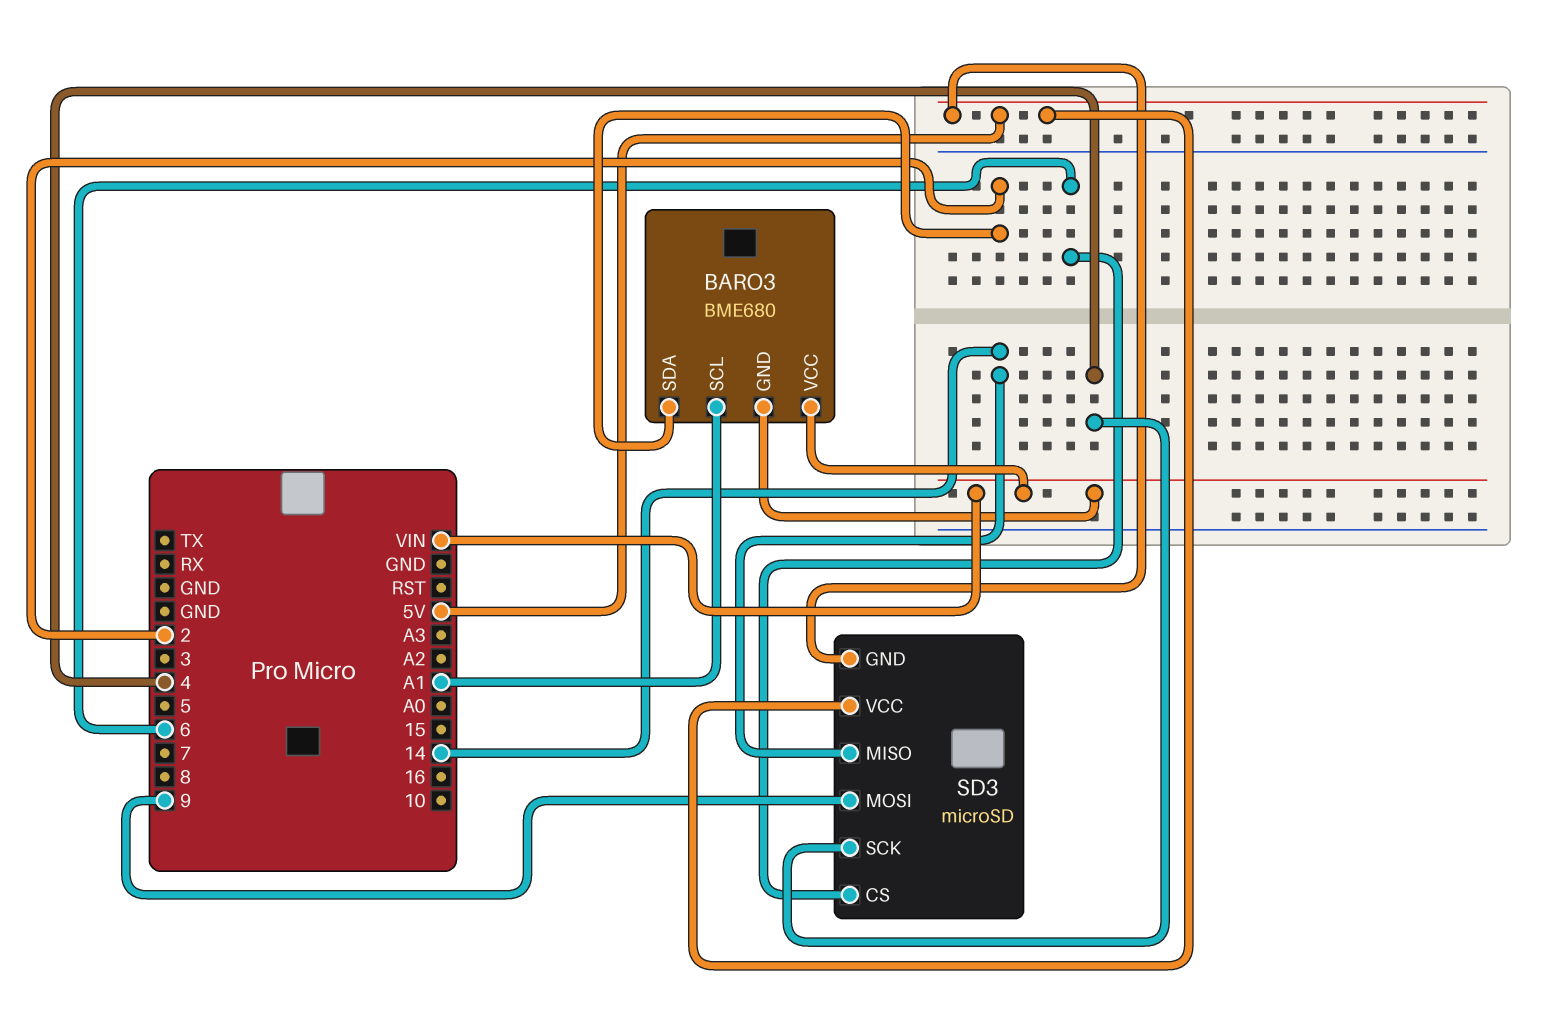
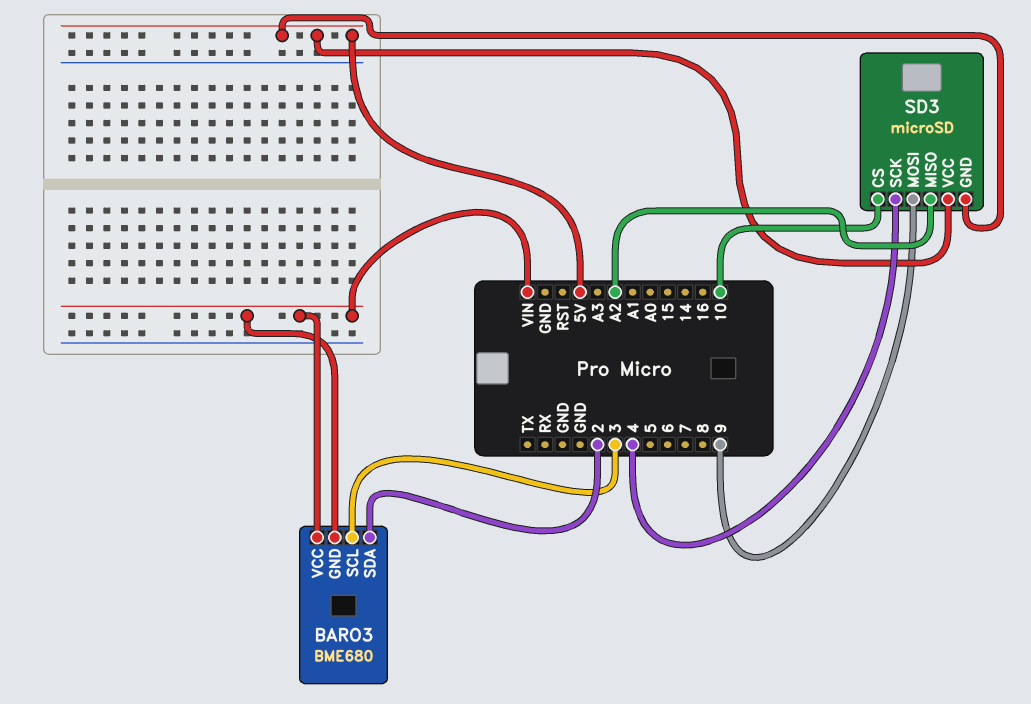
BARO3 pin SCL: A1 -> 3
SD3 pin CS: 6 -> 10
SD3 pin MISO: 14 -> A2

